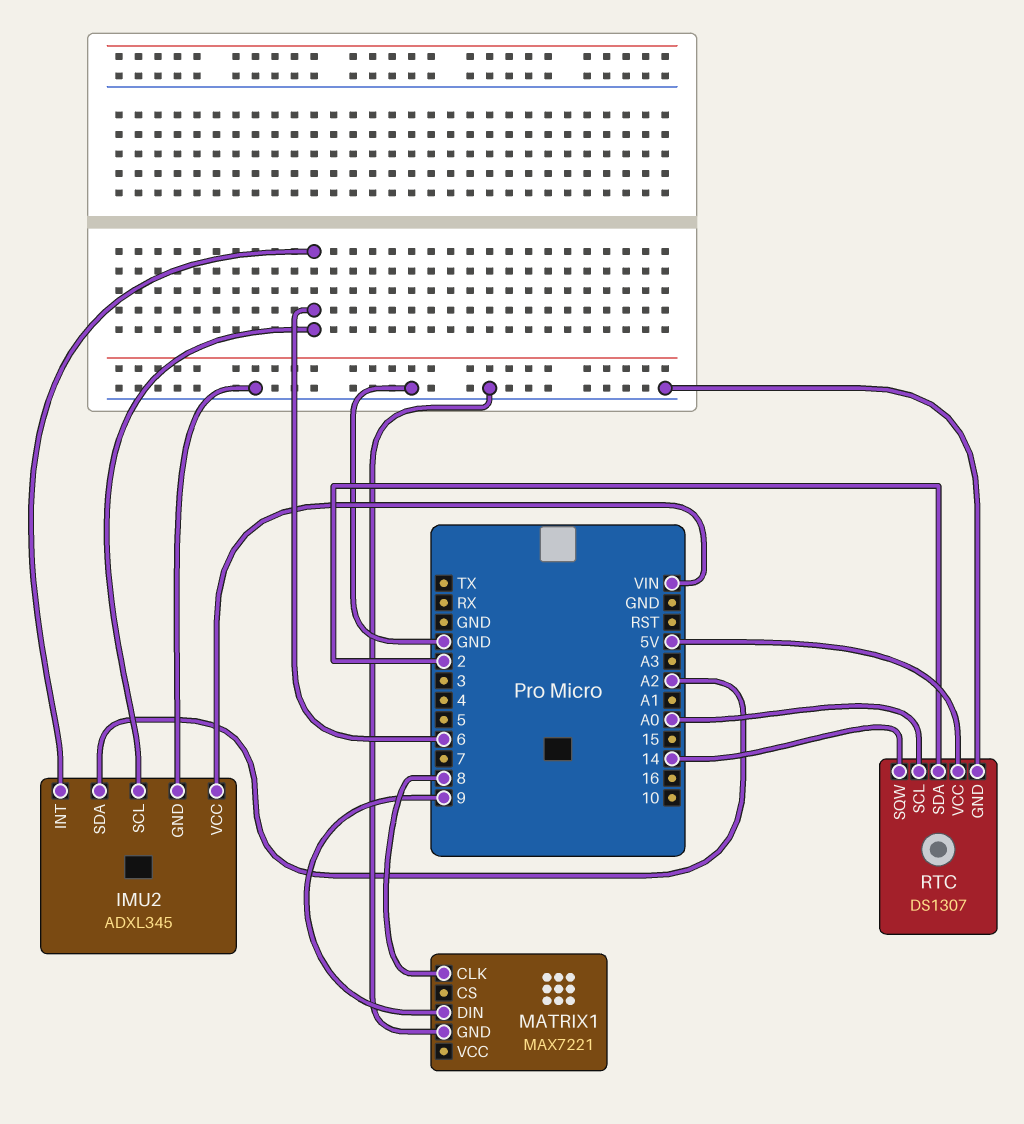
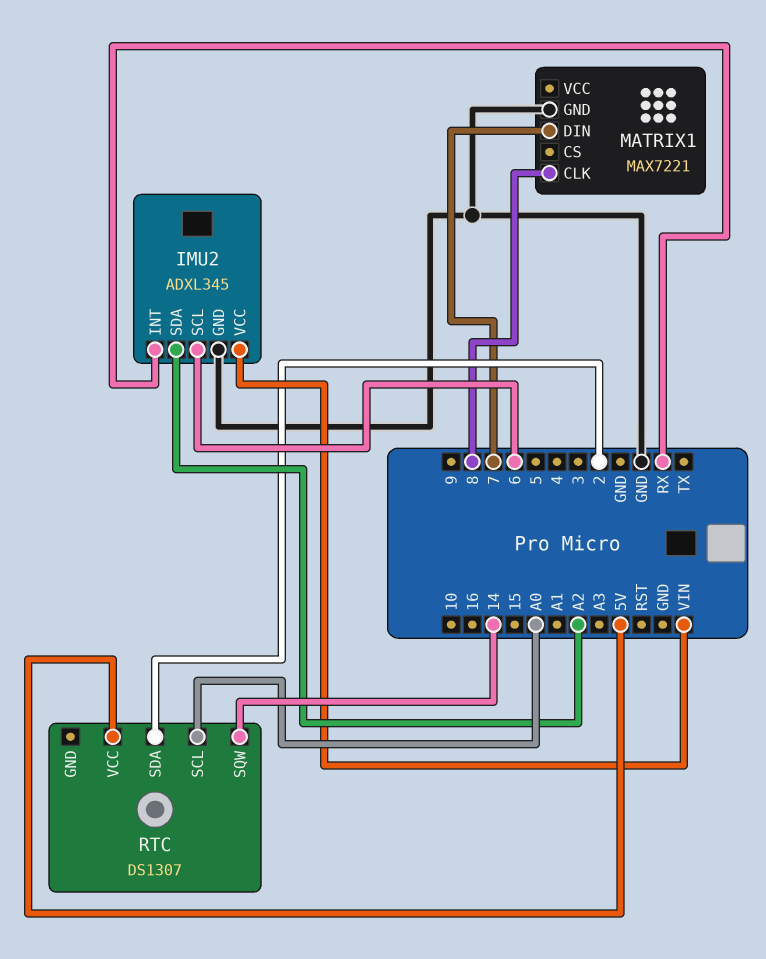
IMU2 pin INT: 6 -> RX
MATRIX1 pin DIN: 9 -> 7
RTC pin GND: GND -> none

